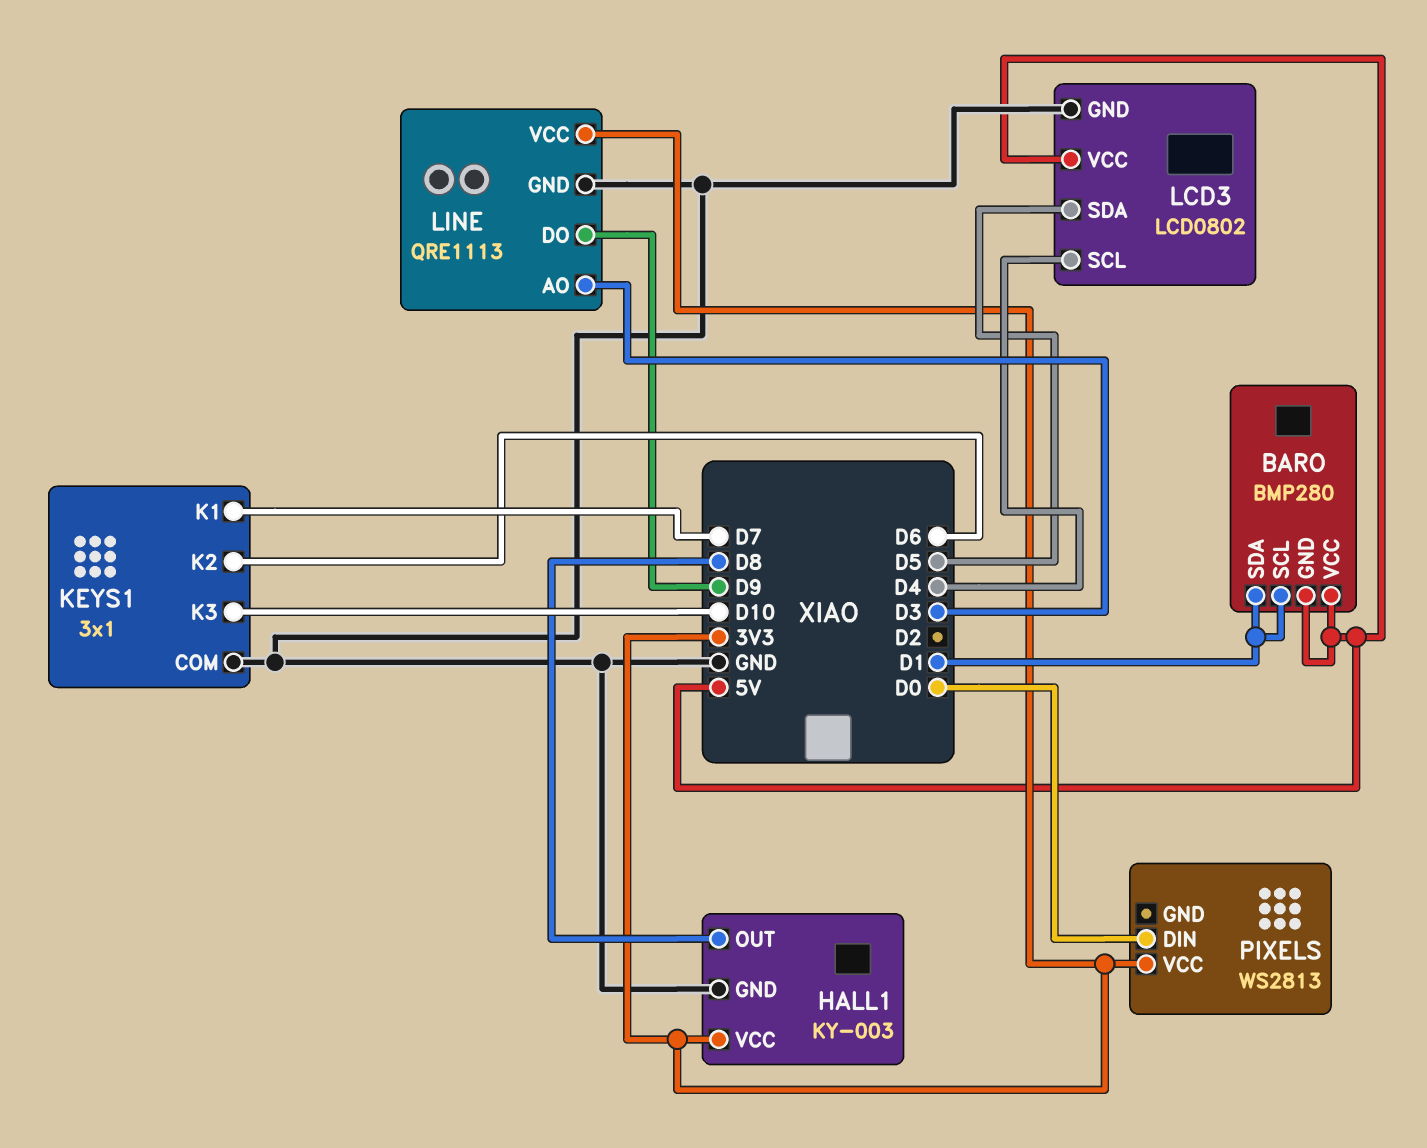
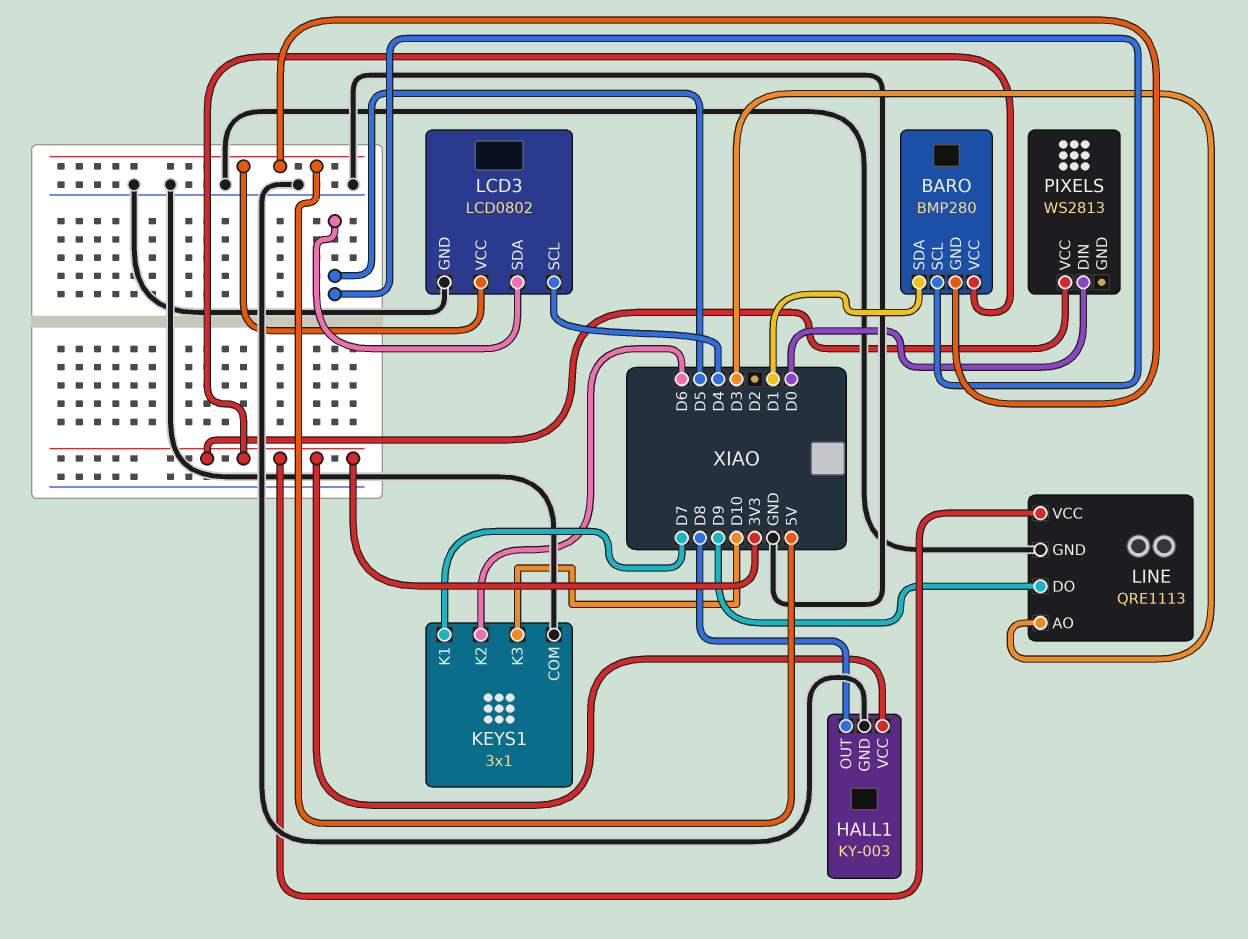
BARO pin SCL: D1 -> D5
BARO pin VCC: 5V -> 3V3

